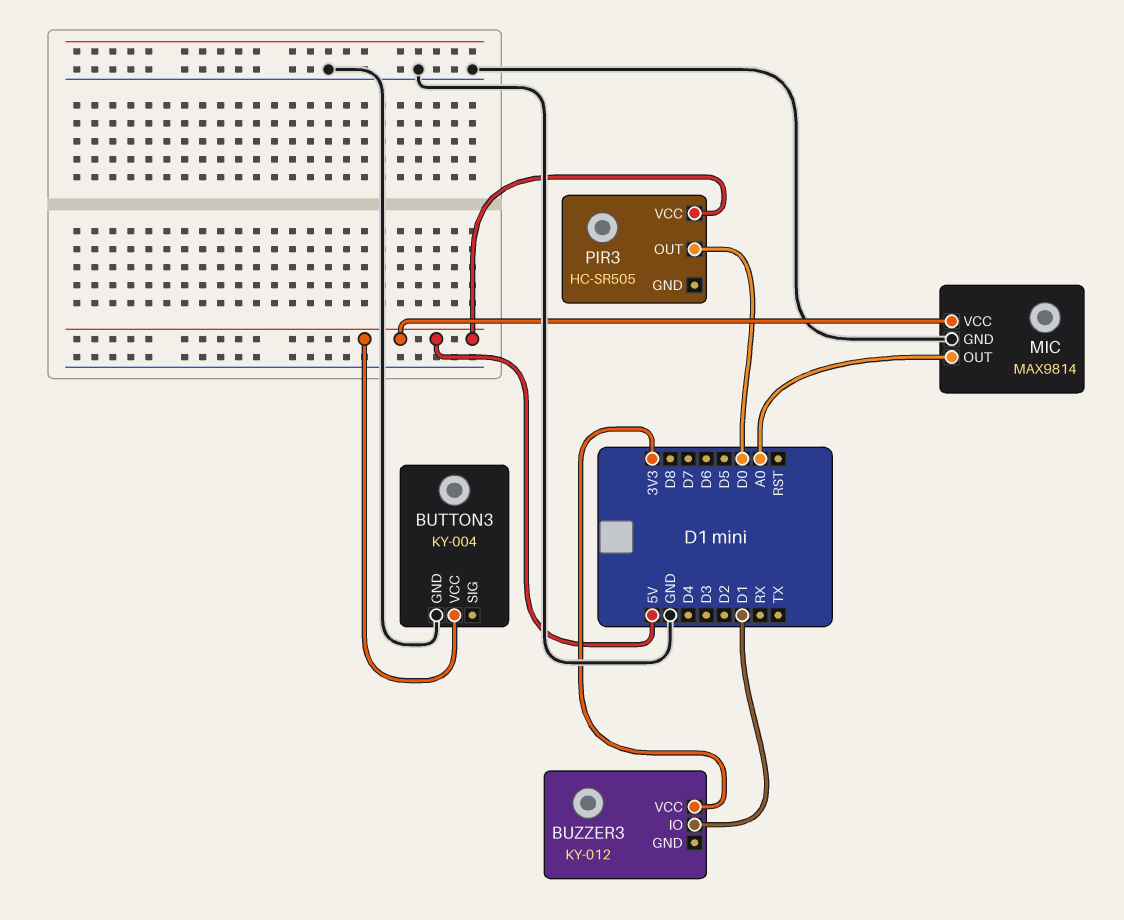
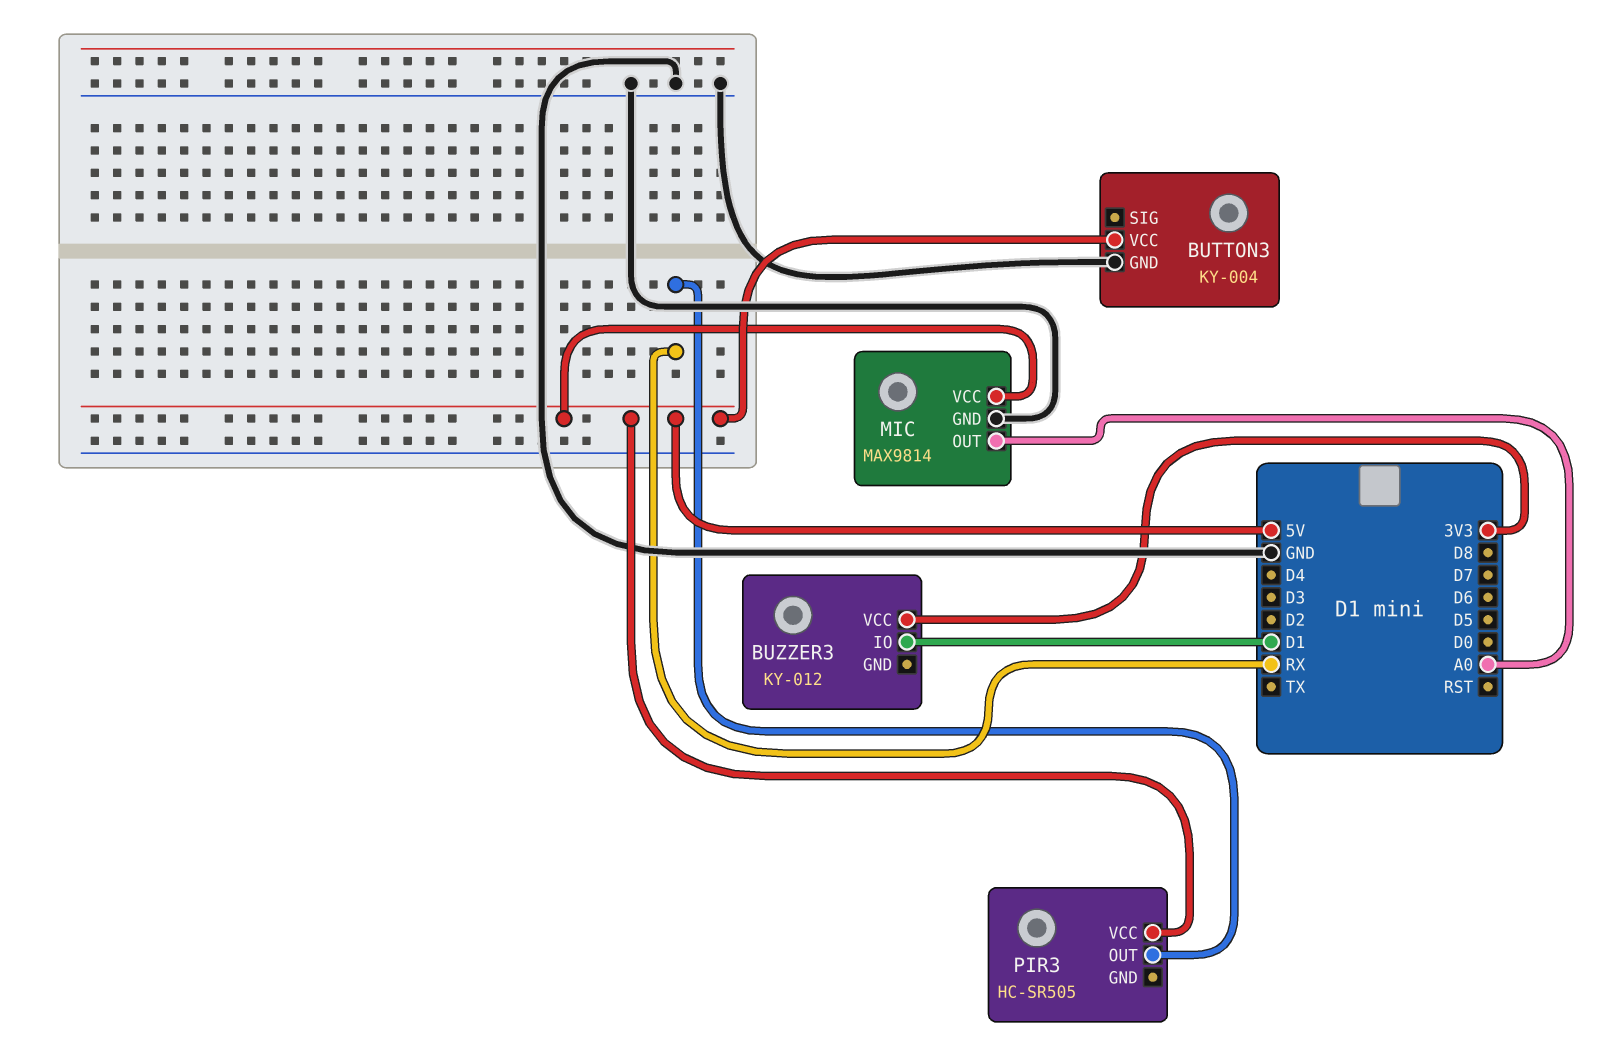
PIR3 pin OUT: D0 -> RX

